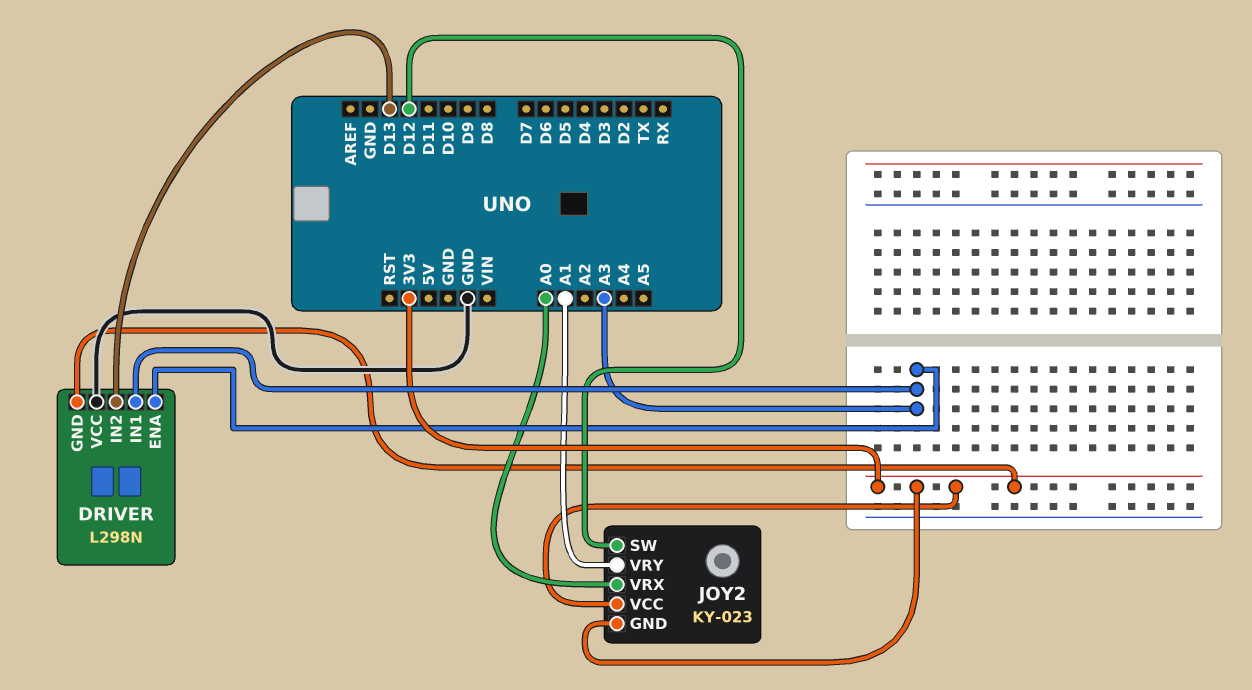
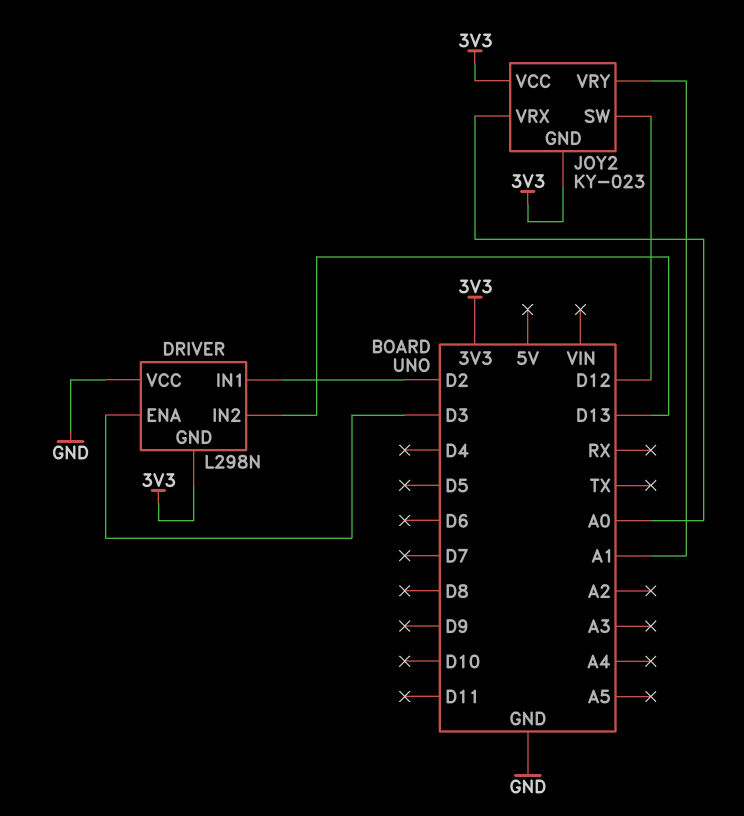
DRIVER pin ENA: A3 -> D3
DRIVER pin IN1: A3 -> D2

